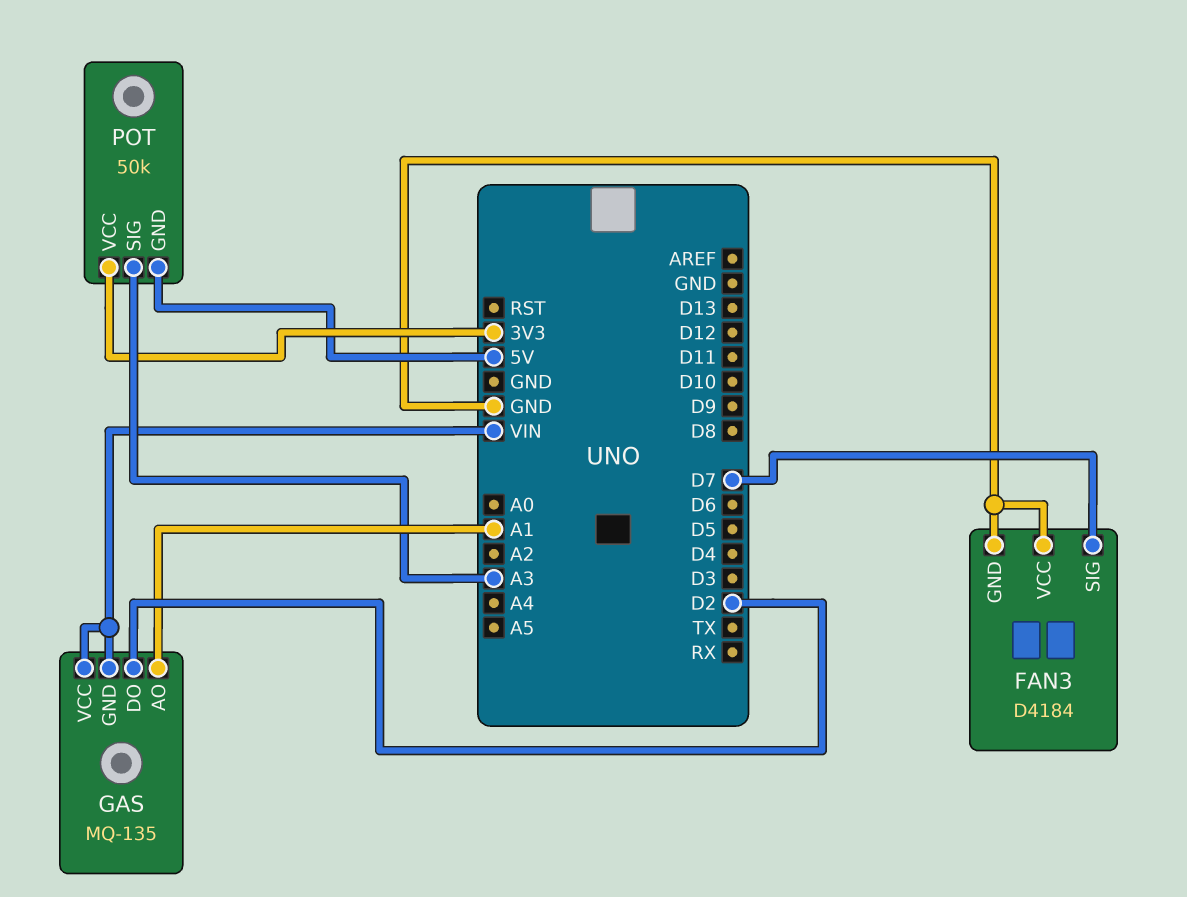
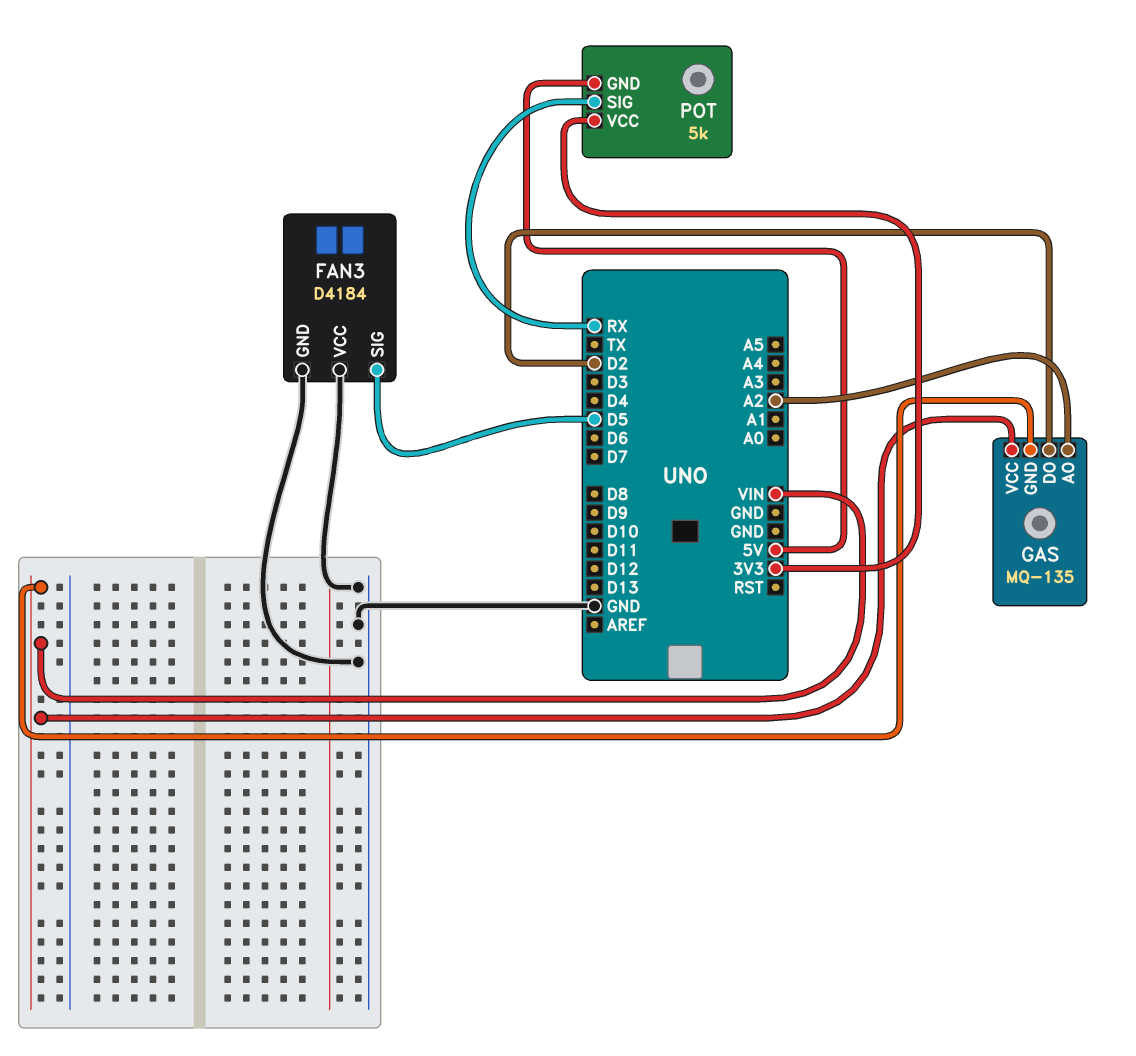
FAN3 pin SIG: D7 -> D5
GAS pin AO: A1 -> A2
POT: 50k -> 5k
POT pin SIG: A3 -> RX

